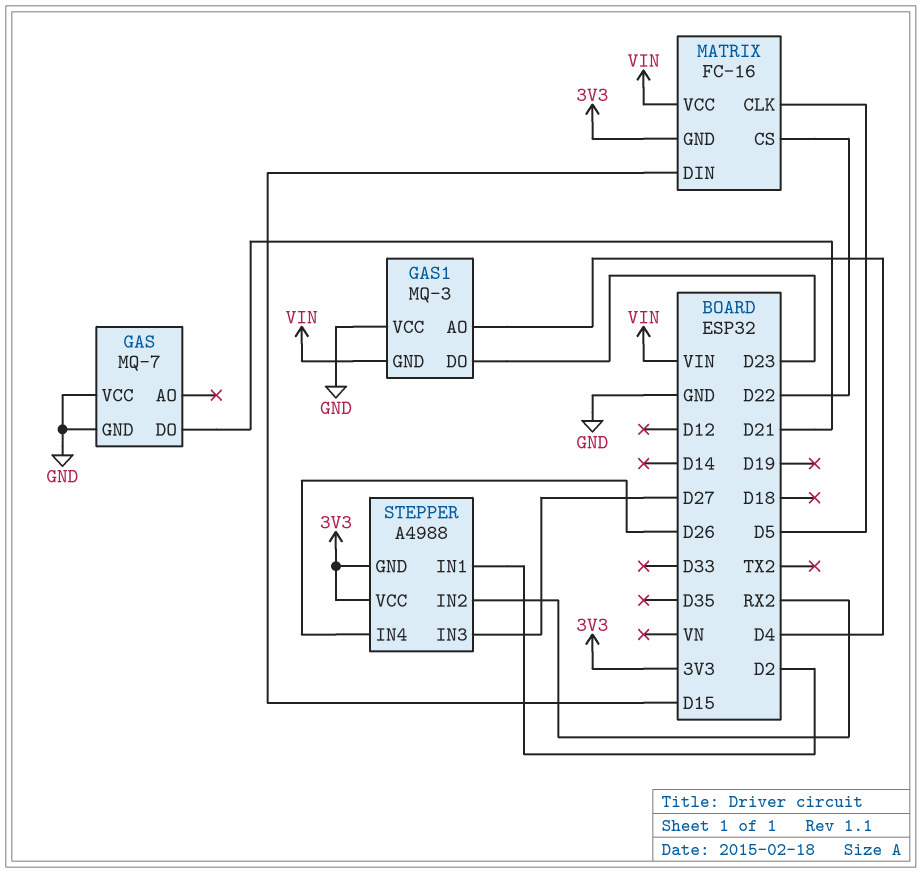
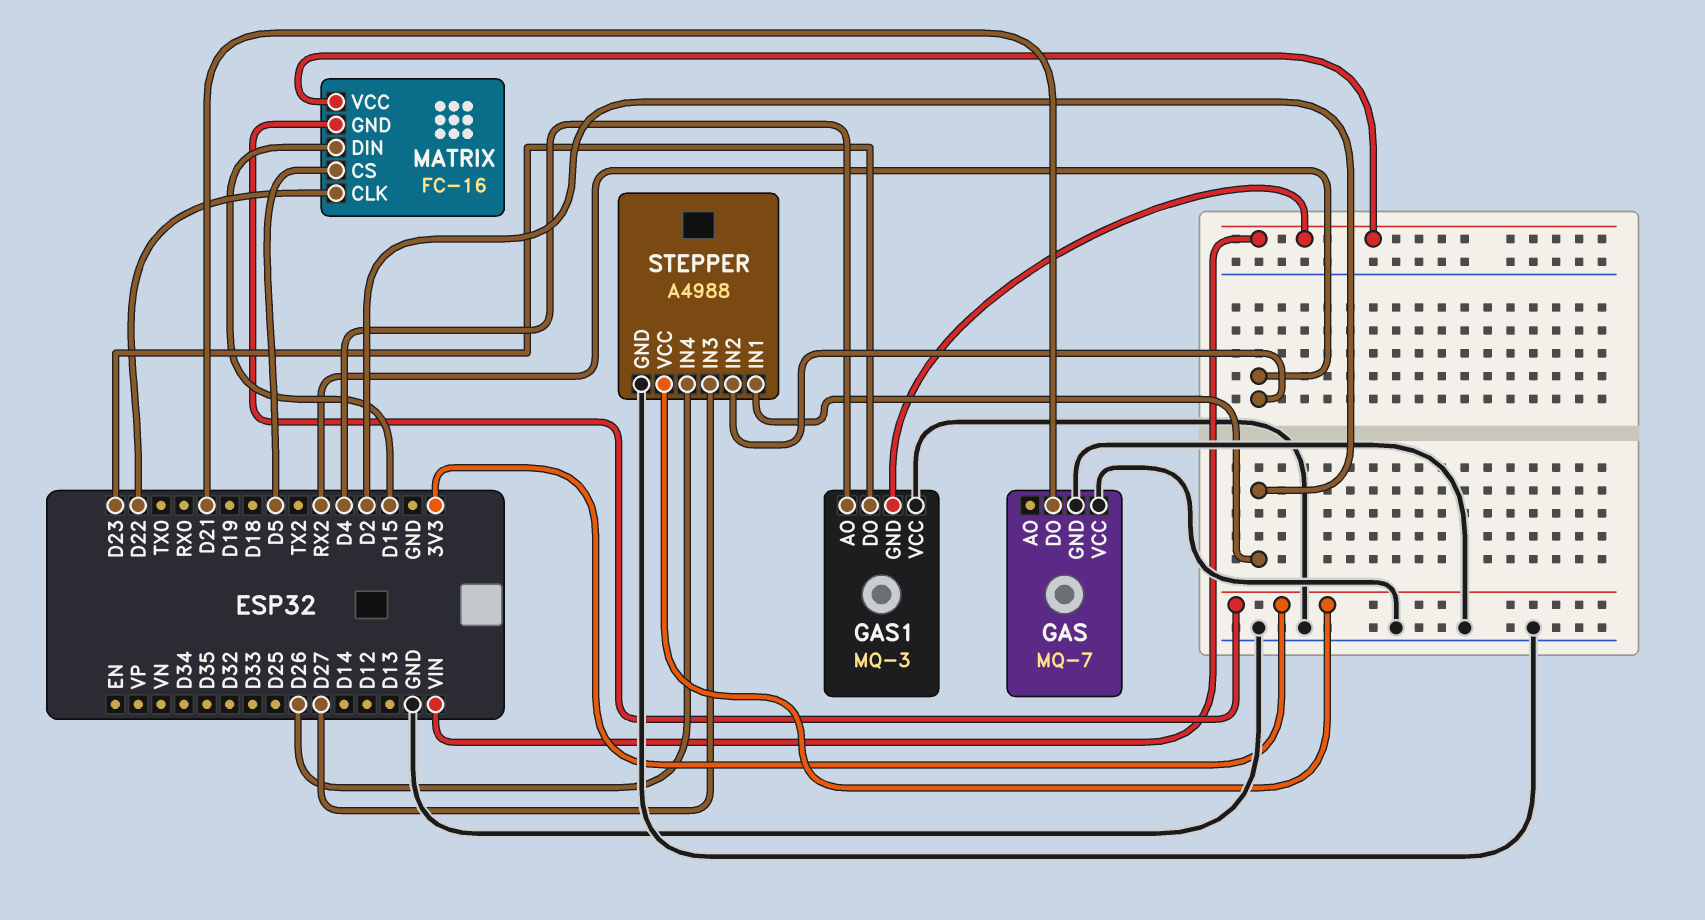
MATRIX pin CLK: D5 -> D22
MATRIX pin CS: D22 -> D5
STEPPER pin GND: 3V3 -> GND

